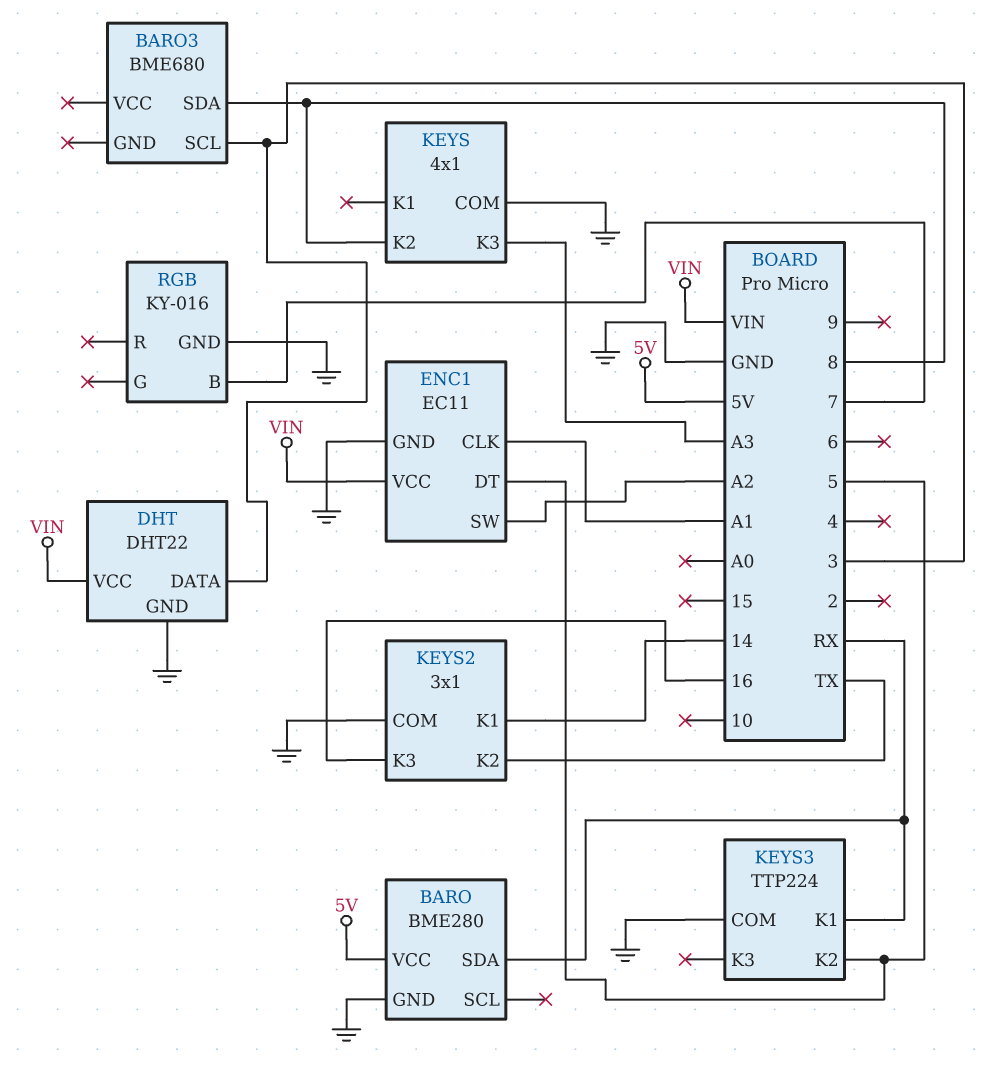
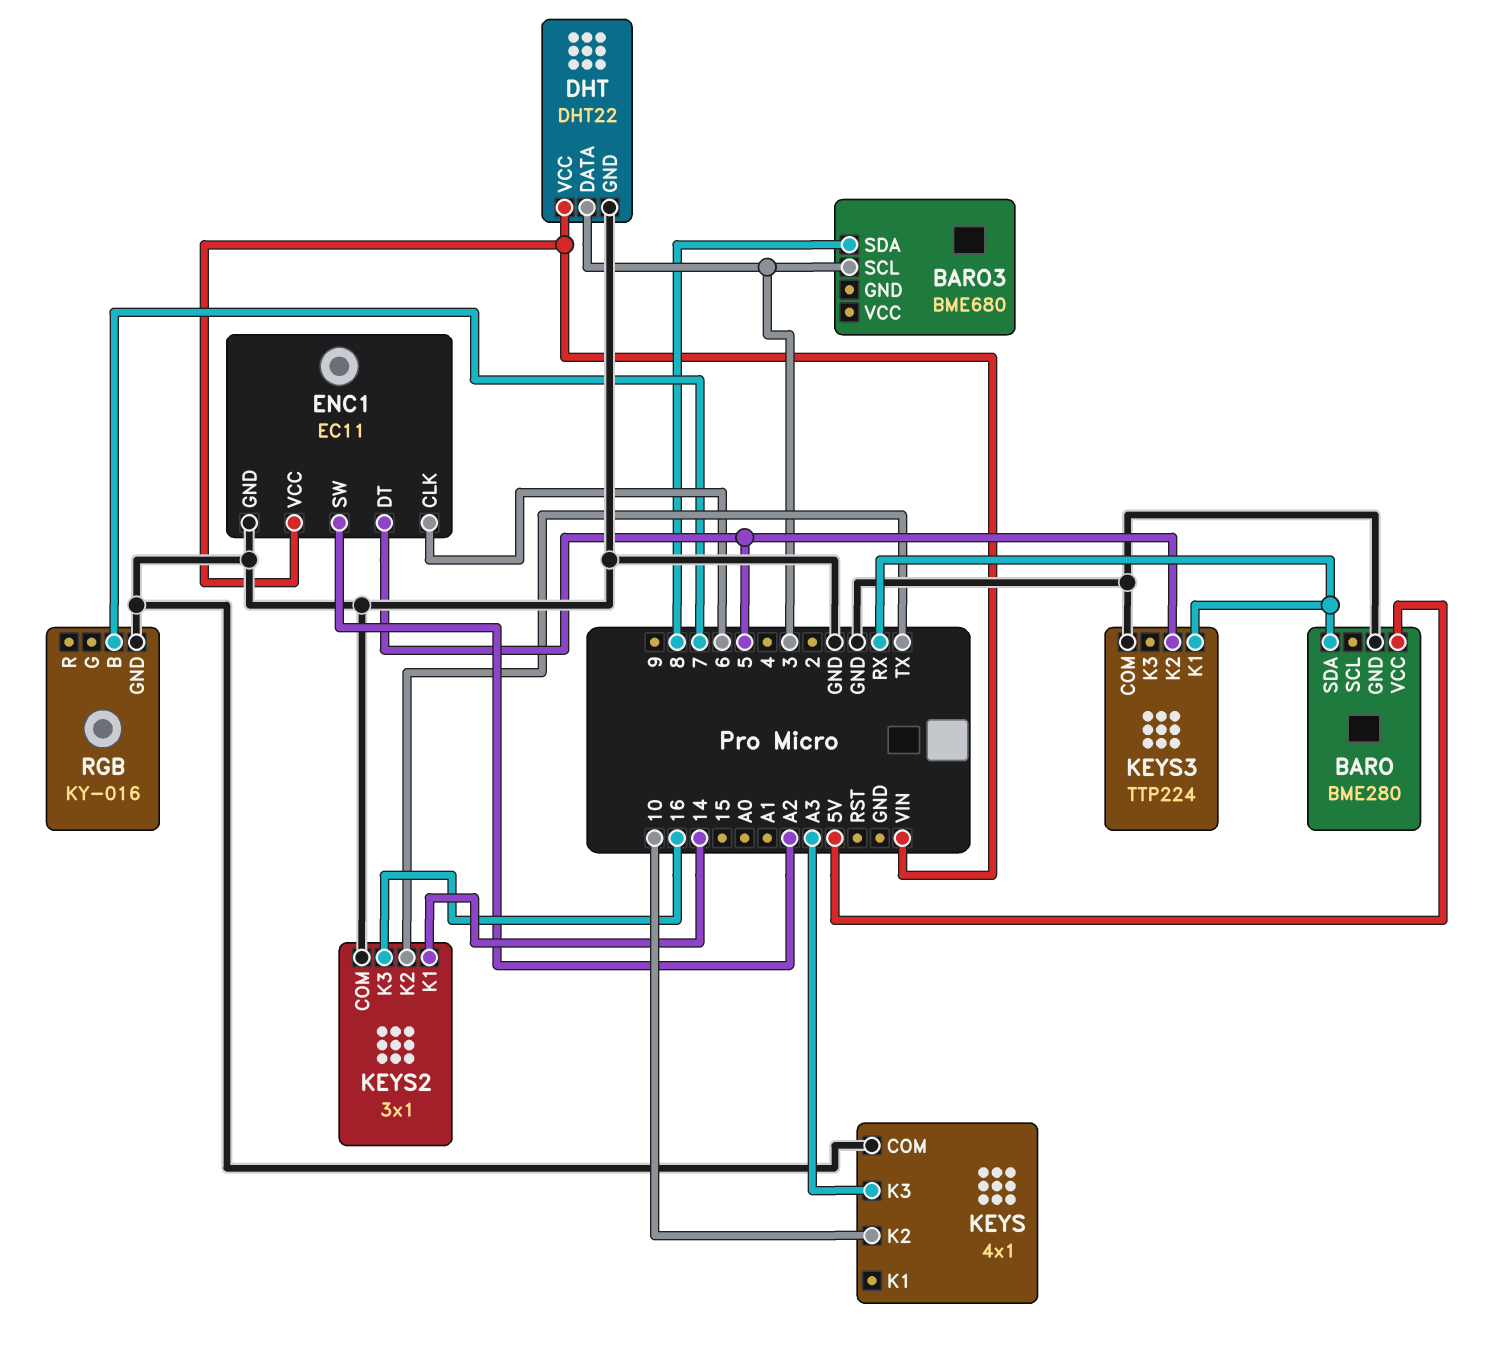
ENC1 pin CLK: A1 -> 6
KEYS pin K2: 8 -> 10

